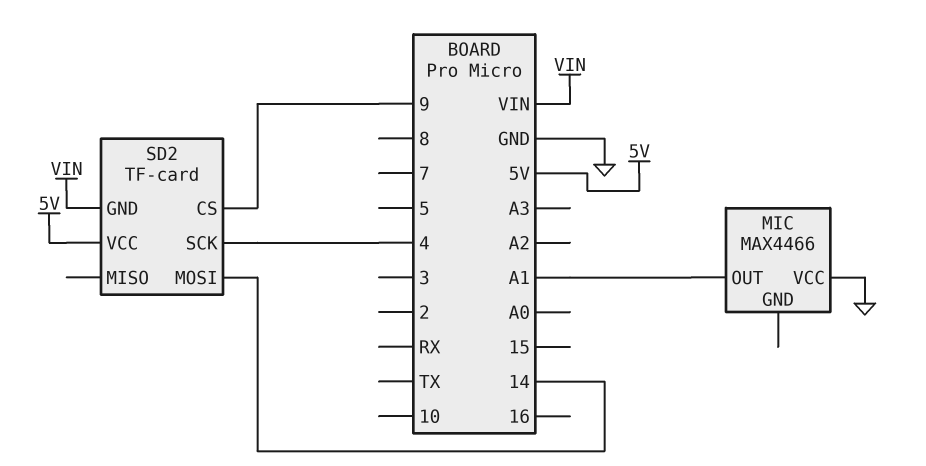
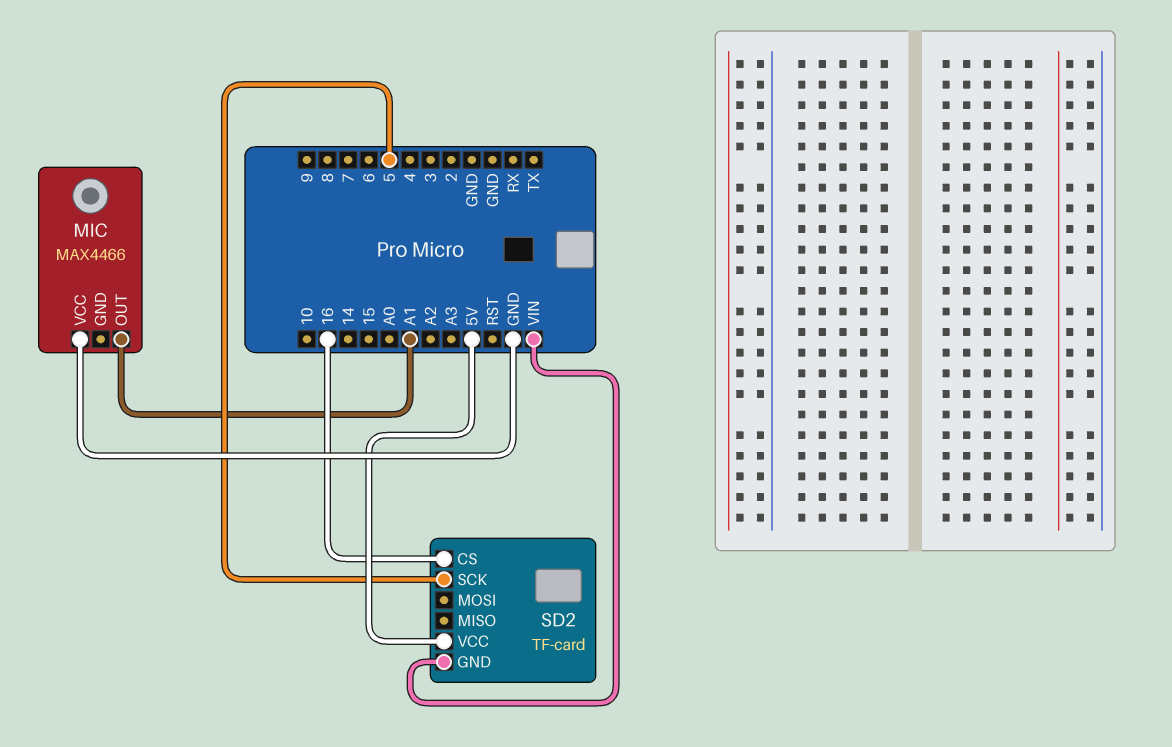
SD2 pin CS: 9 -> 16
SD2 pin MOSI: 14 -> none
SD2 pin SCK: 4 -> 5

